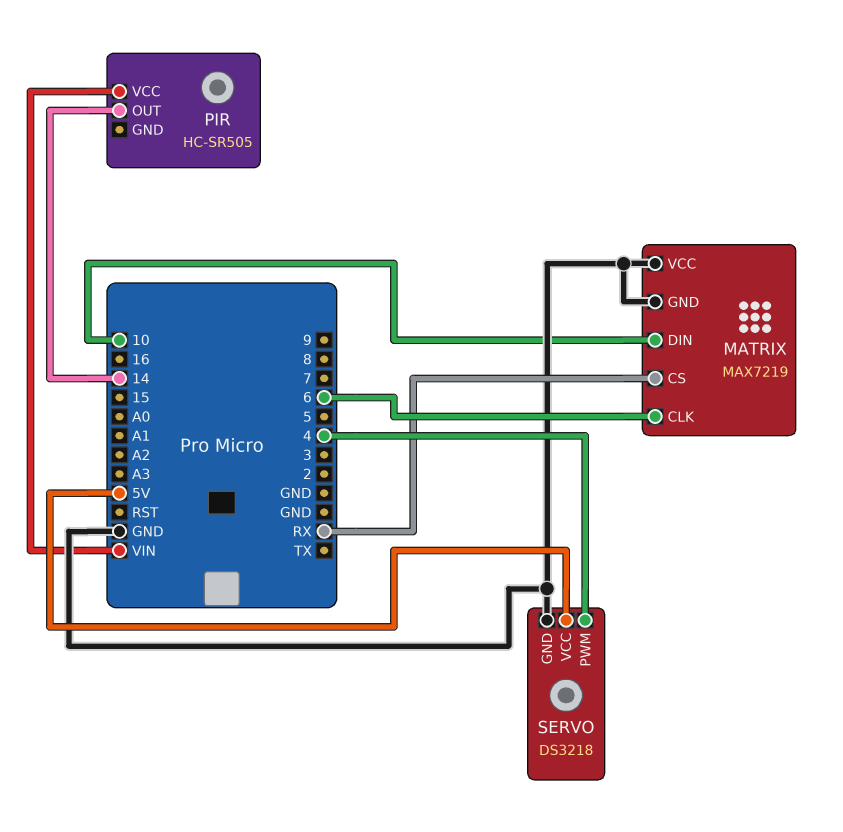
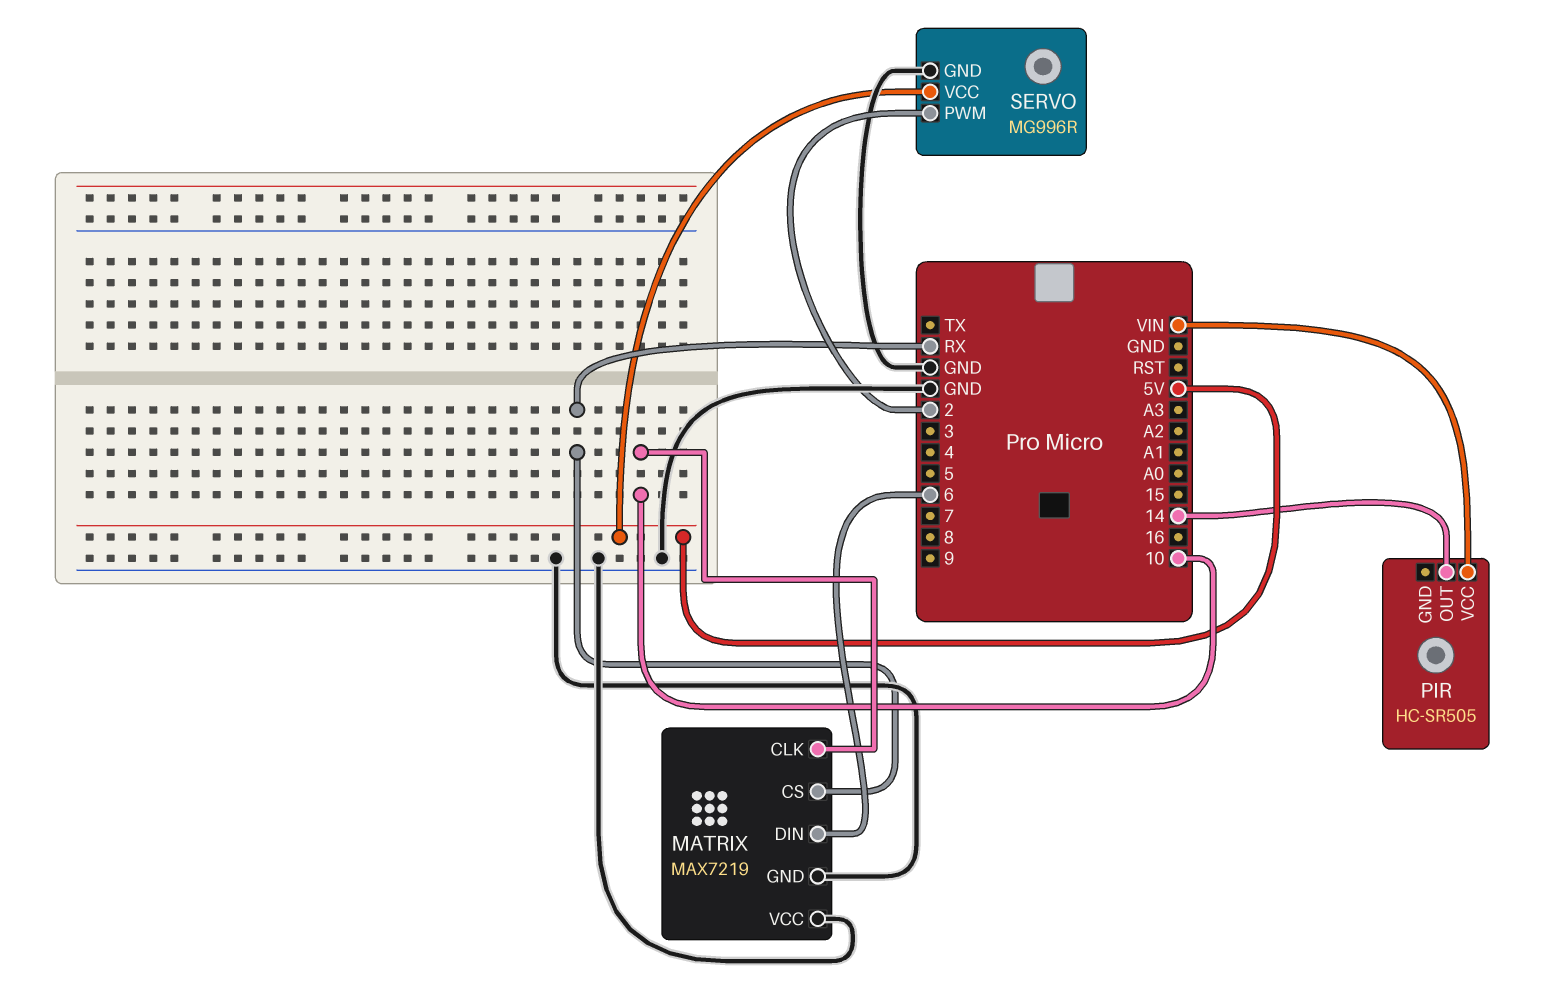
MATRIX pin CLK: 6 -> 10
MATRIX pin DIN: 10 -> 6
SERVO: DS3218 -> MG996R
SERVO pin PWM: 4 -> 2

